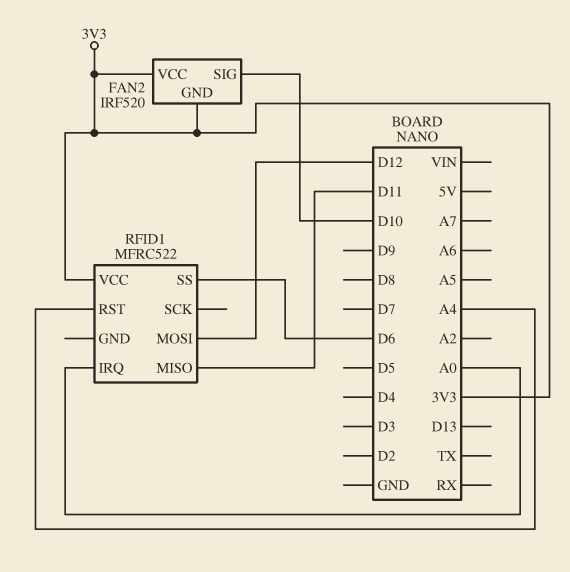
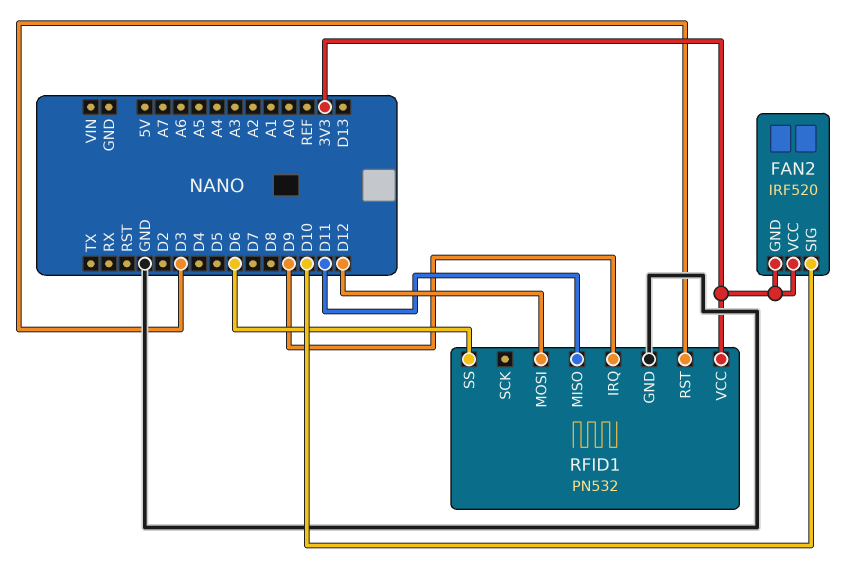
RFID1: MFRC522 -> PN532
RFID1 pin GND: none -> GND
RFID1 pin IRQ: A0 -> D9
RFID1 pin RST: A4 -> D3

